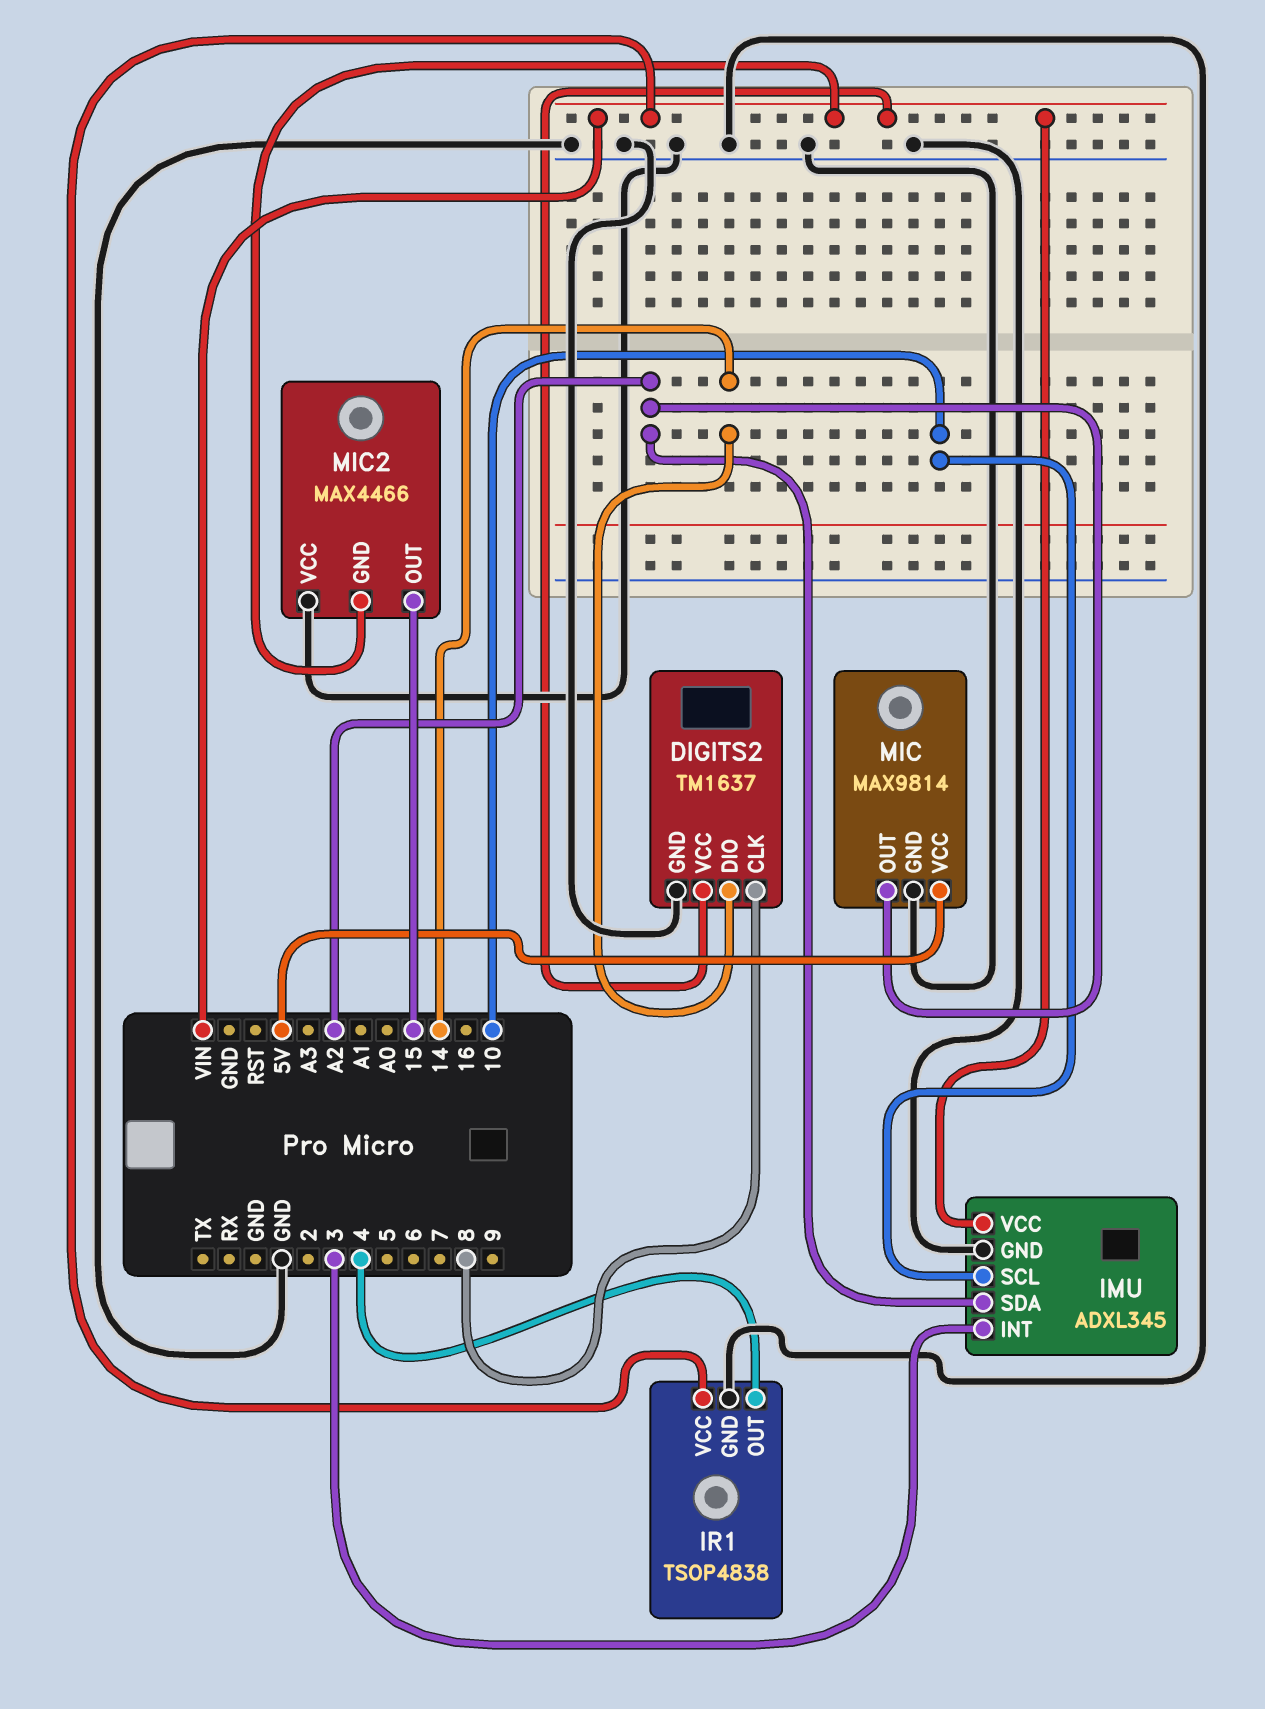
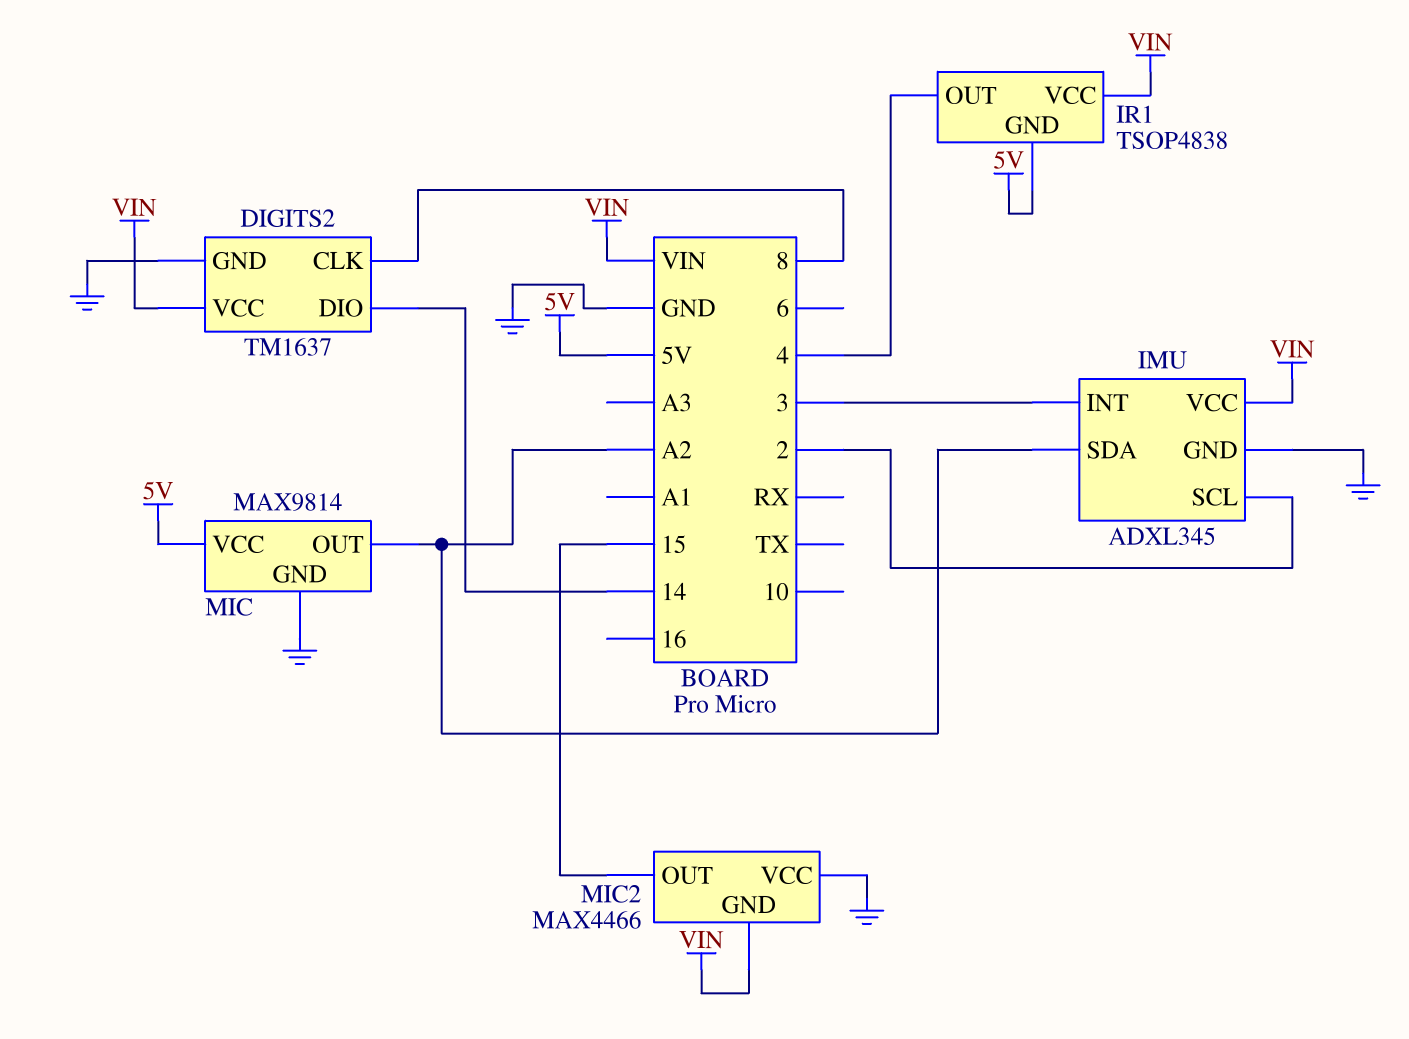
IMU pin SCL: 10 -> 2
IR1 pin GND: GND -> 5V

